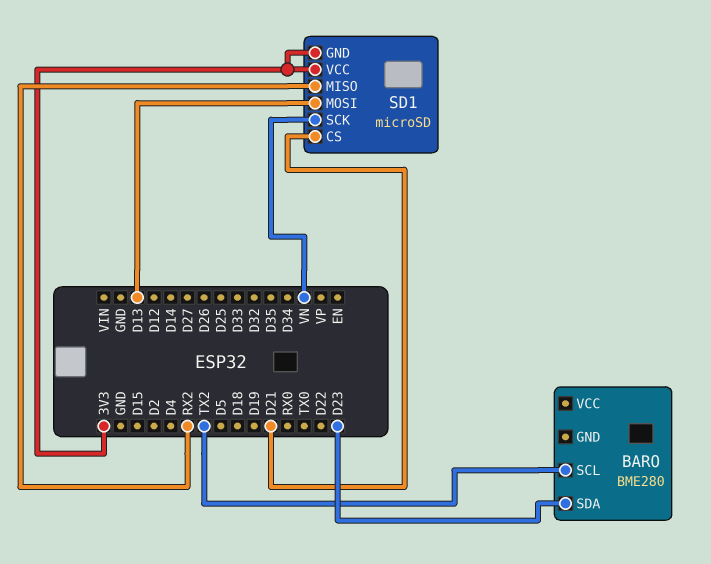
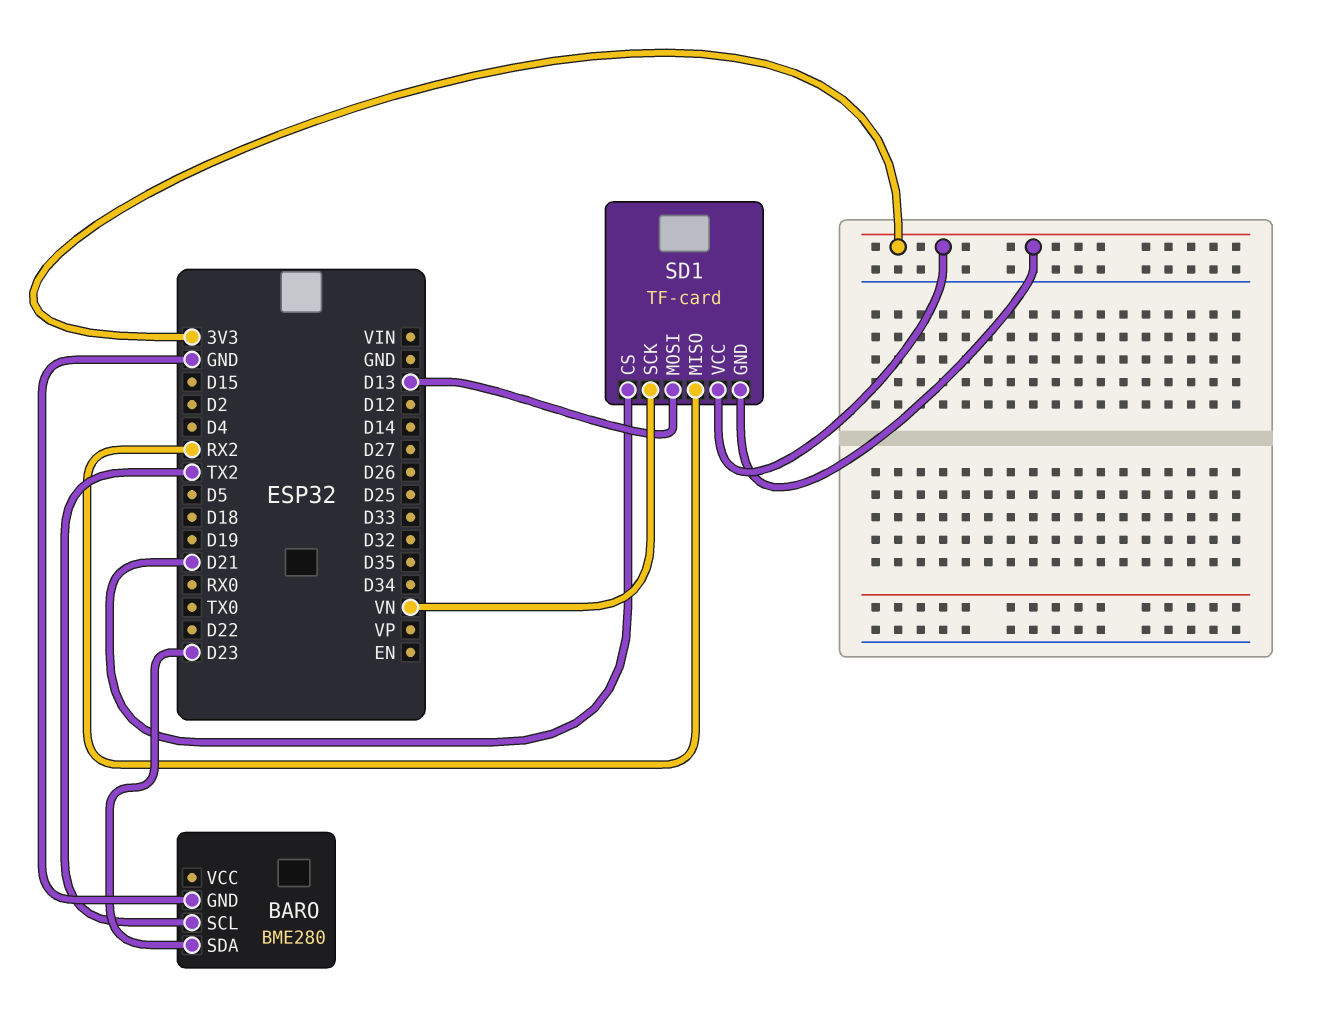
BARO pin GND: none -> GND
SD1: microSD -> TF-card

